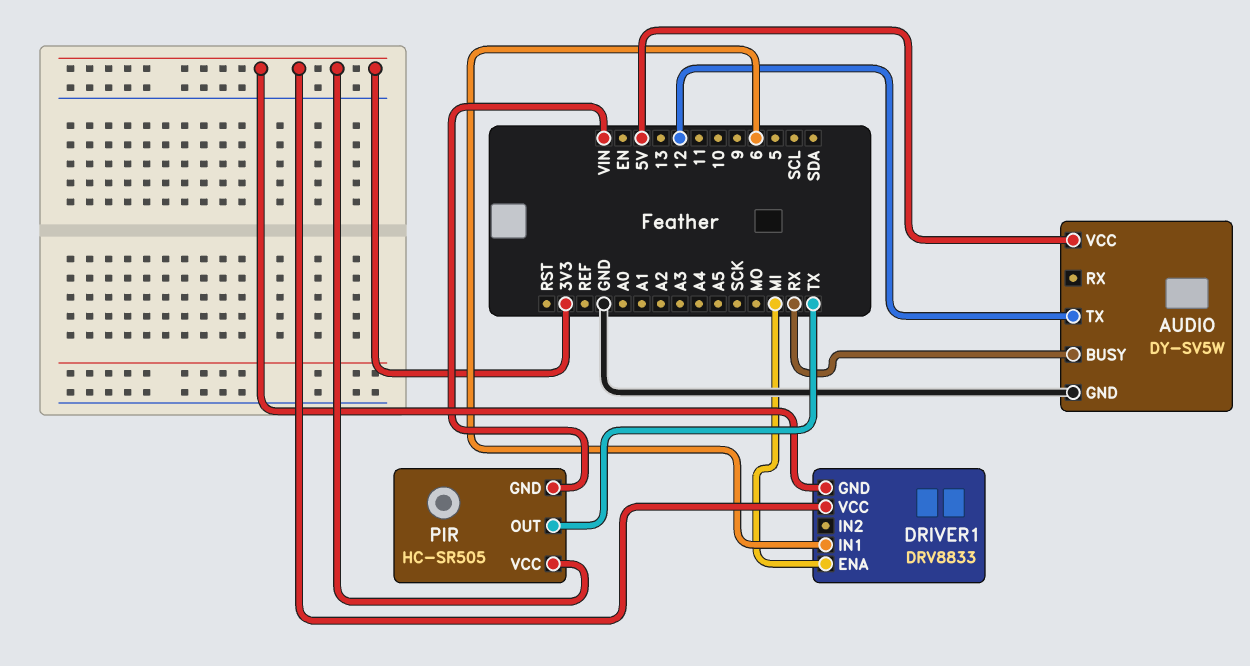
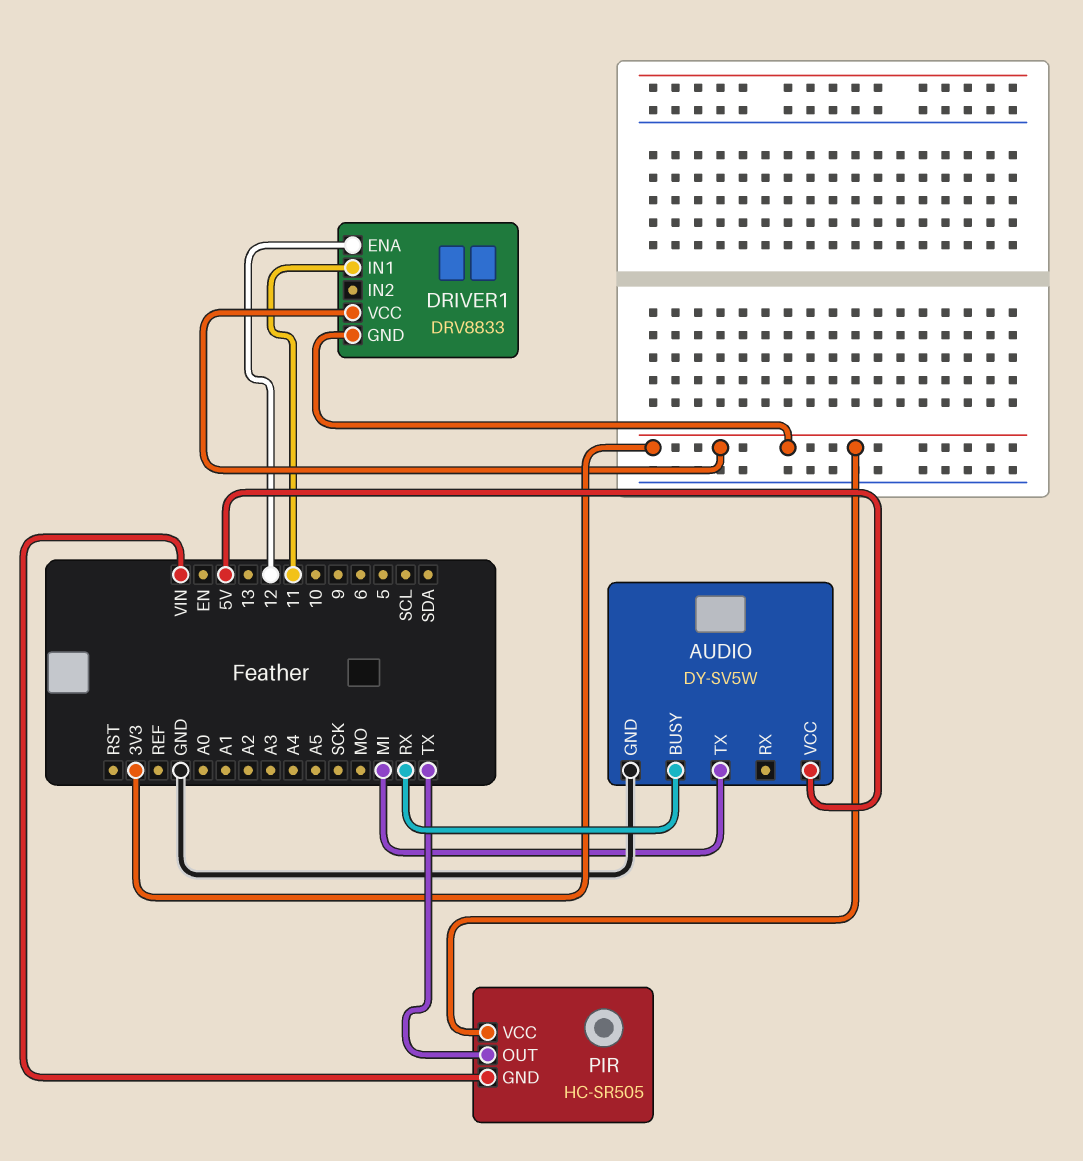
AUDIO pin TX: 12 -> MI
DRIVER1 pin ENA: MI -> 12
DRIVER1 pin IN1: 6 -> 11

